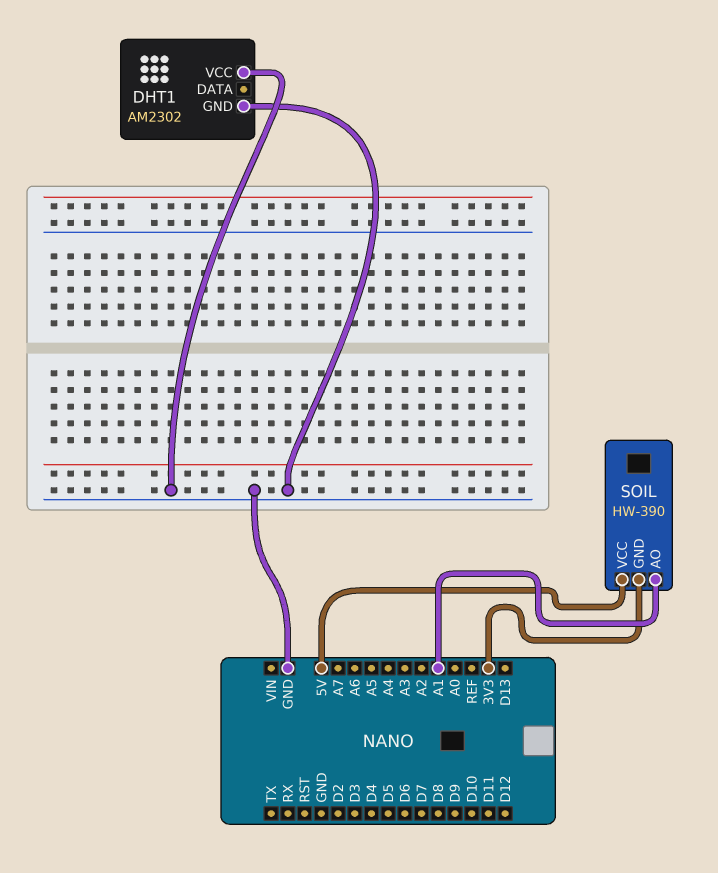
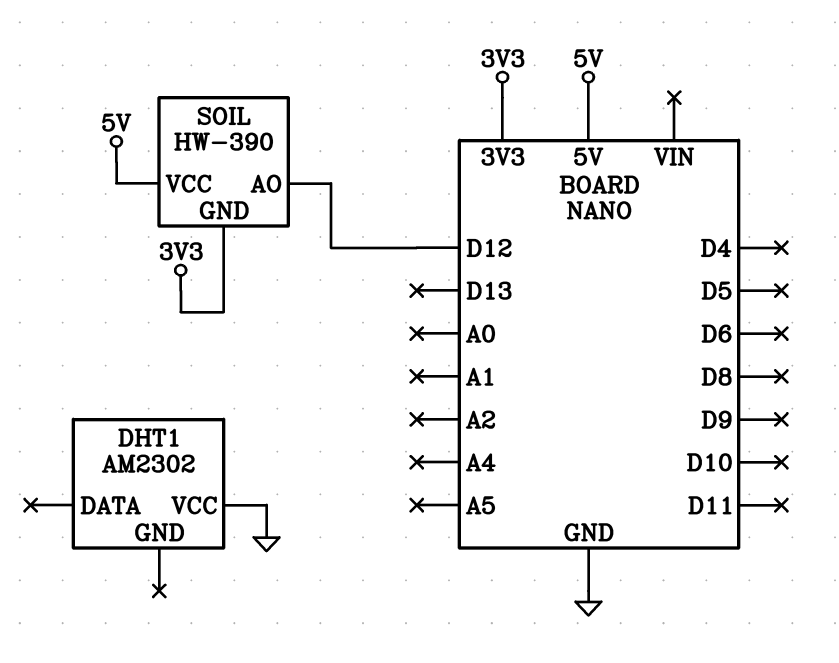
DHT1 pin GND: GND -> none
SOIL pin AO: A1 -> D12

